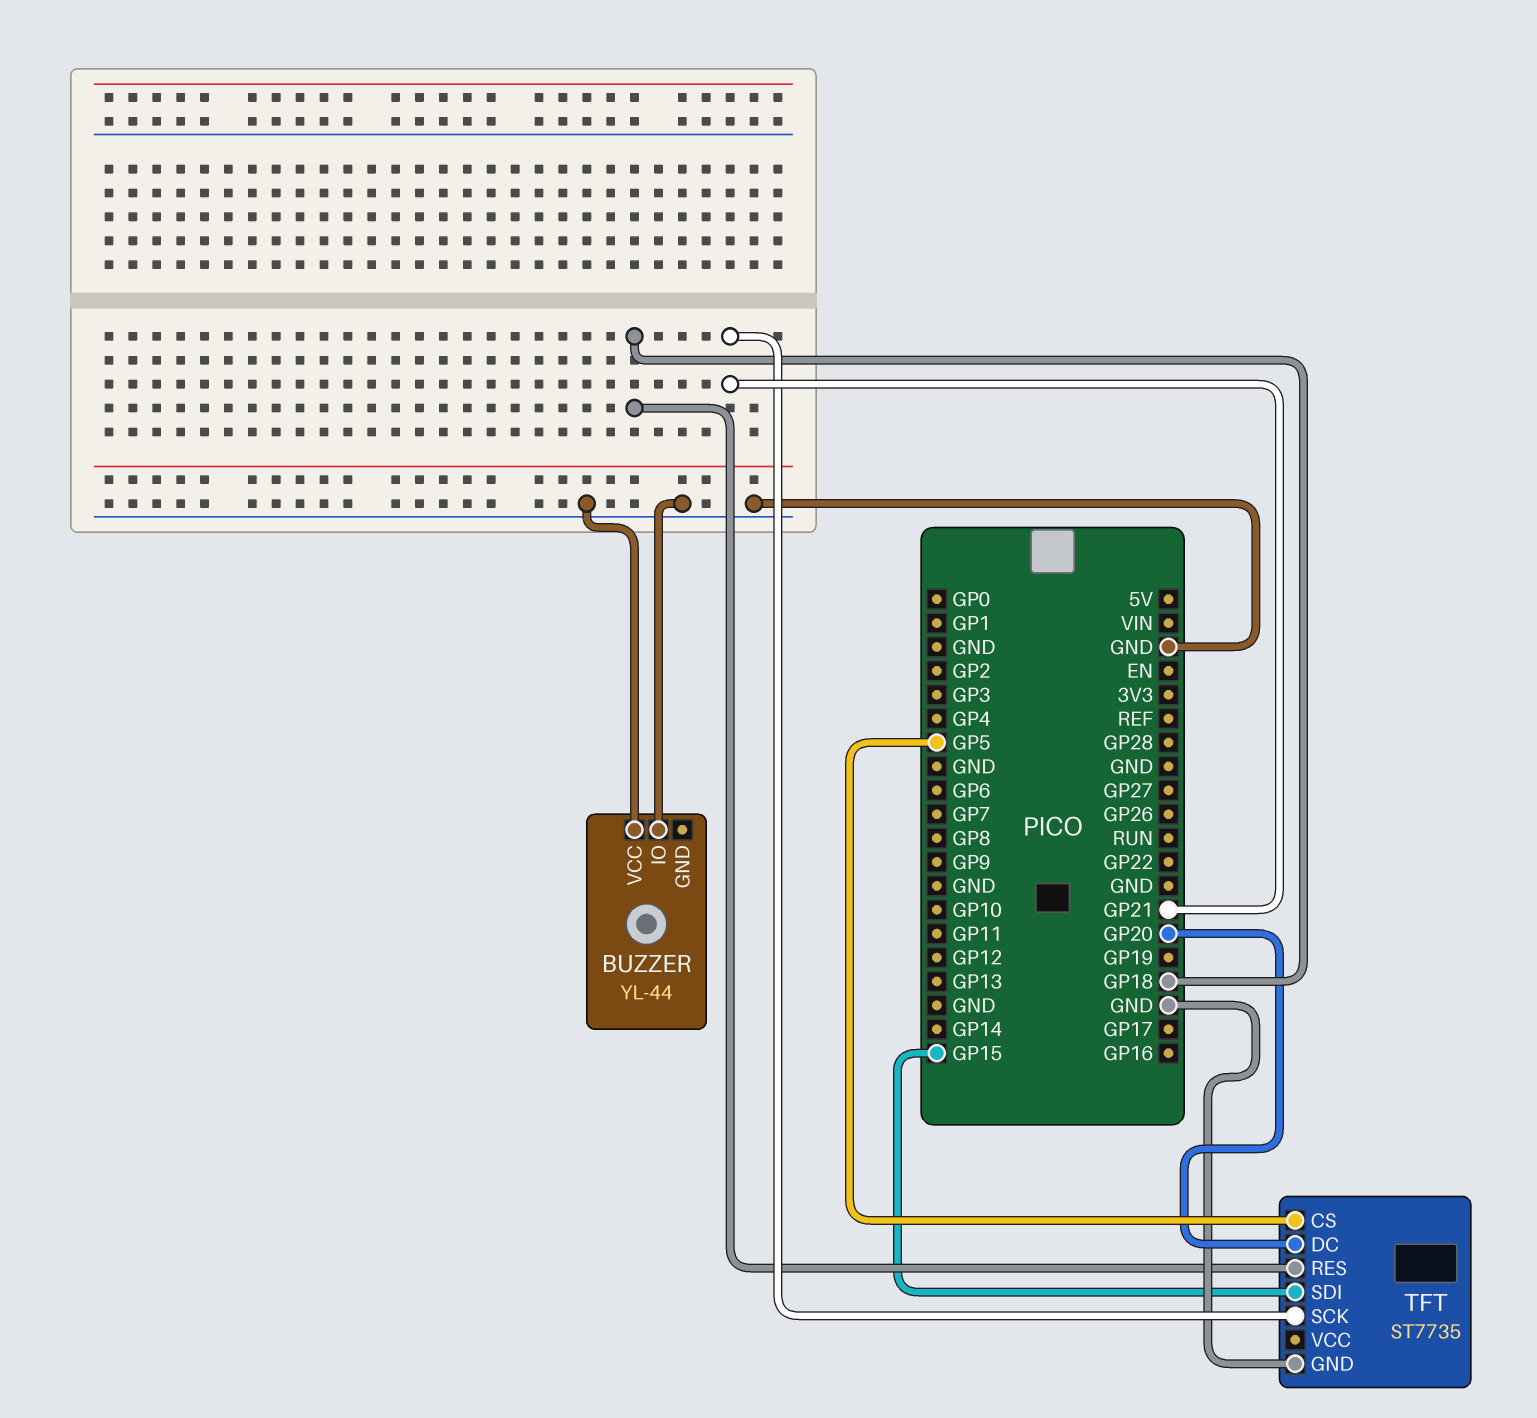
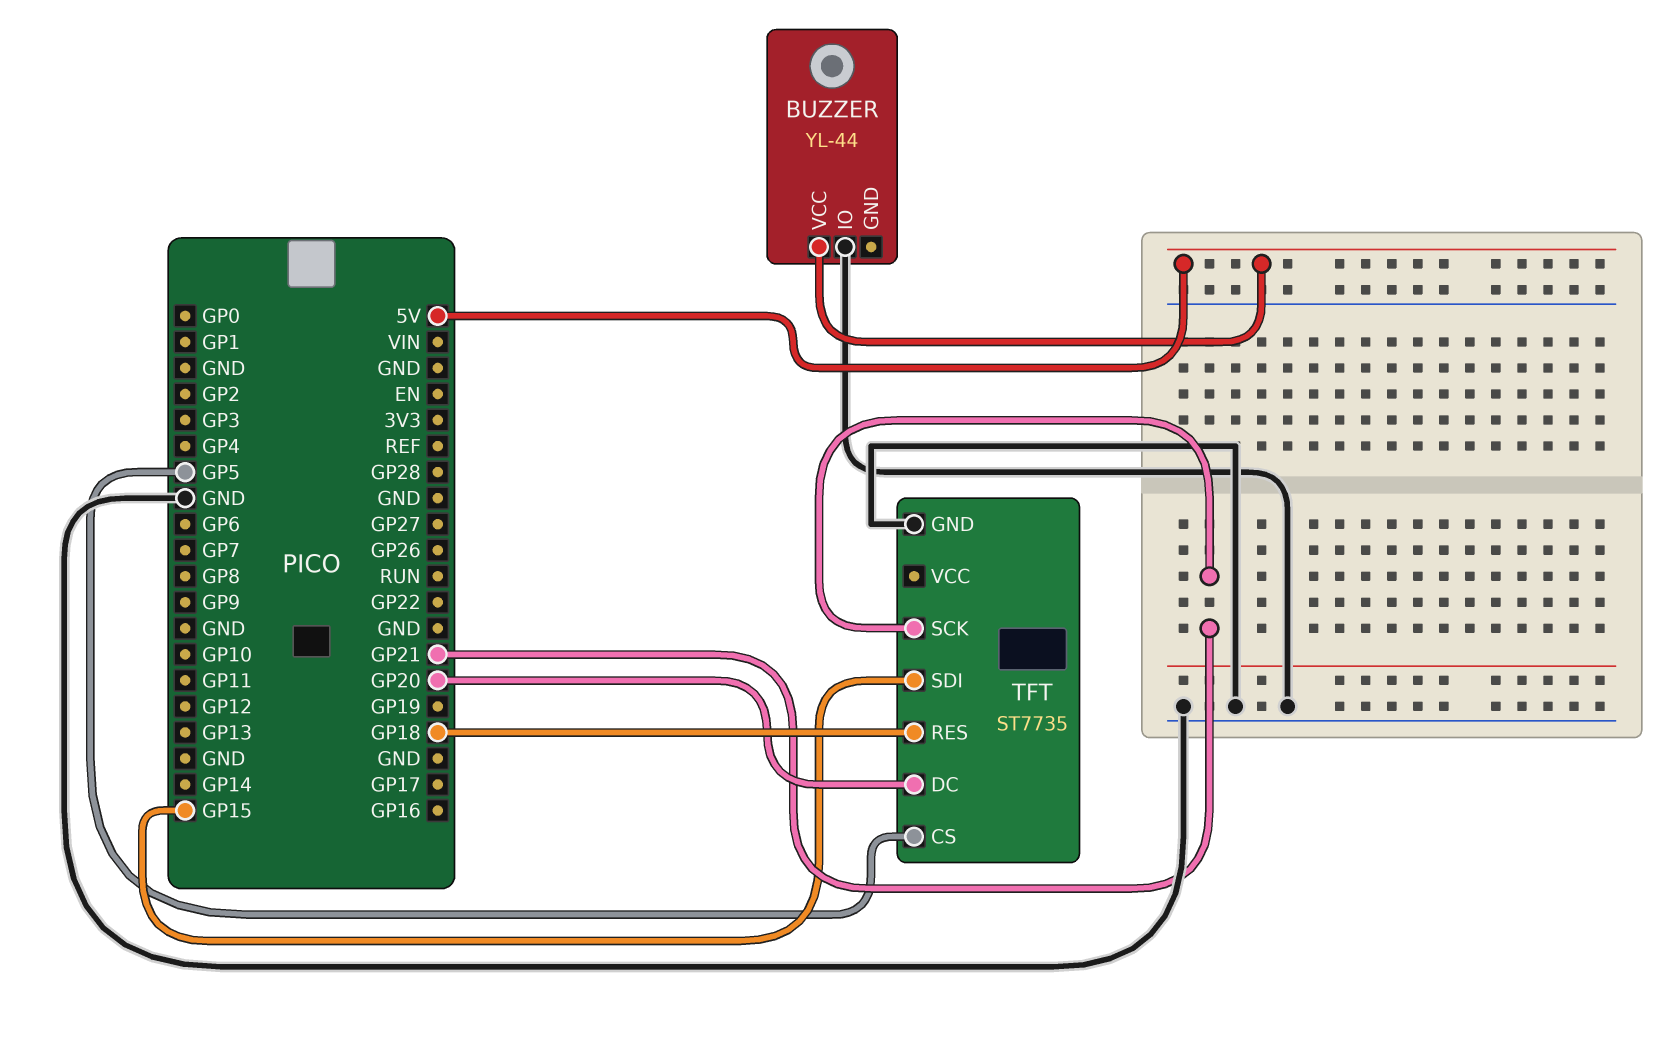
BUZZER pin VCC: GND -> 5V

